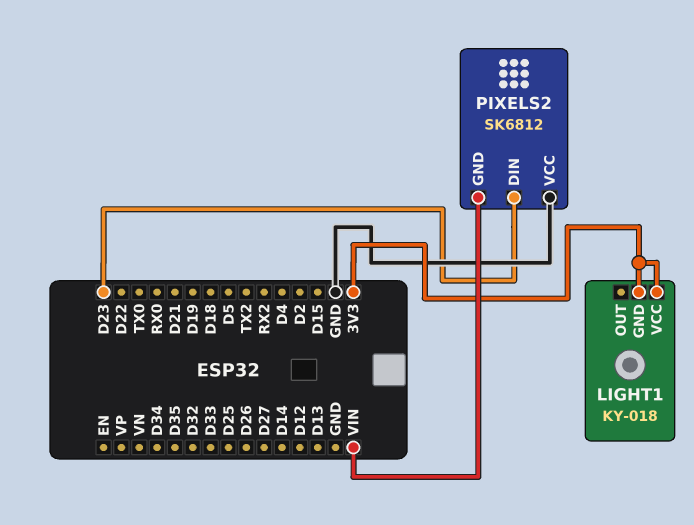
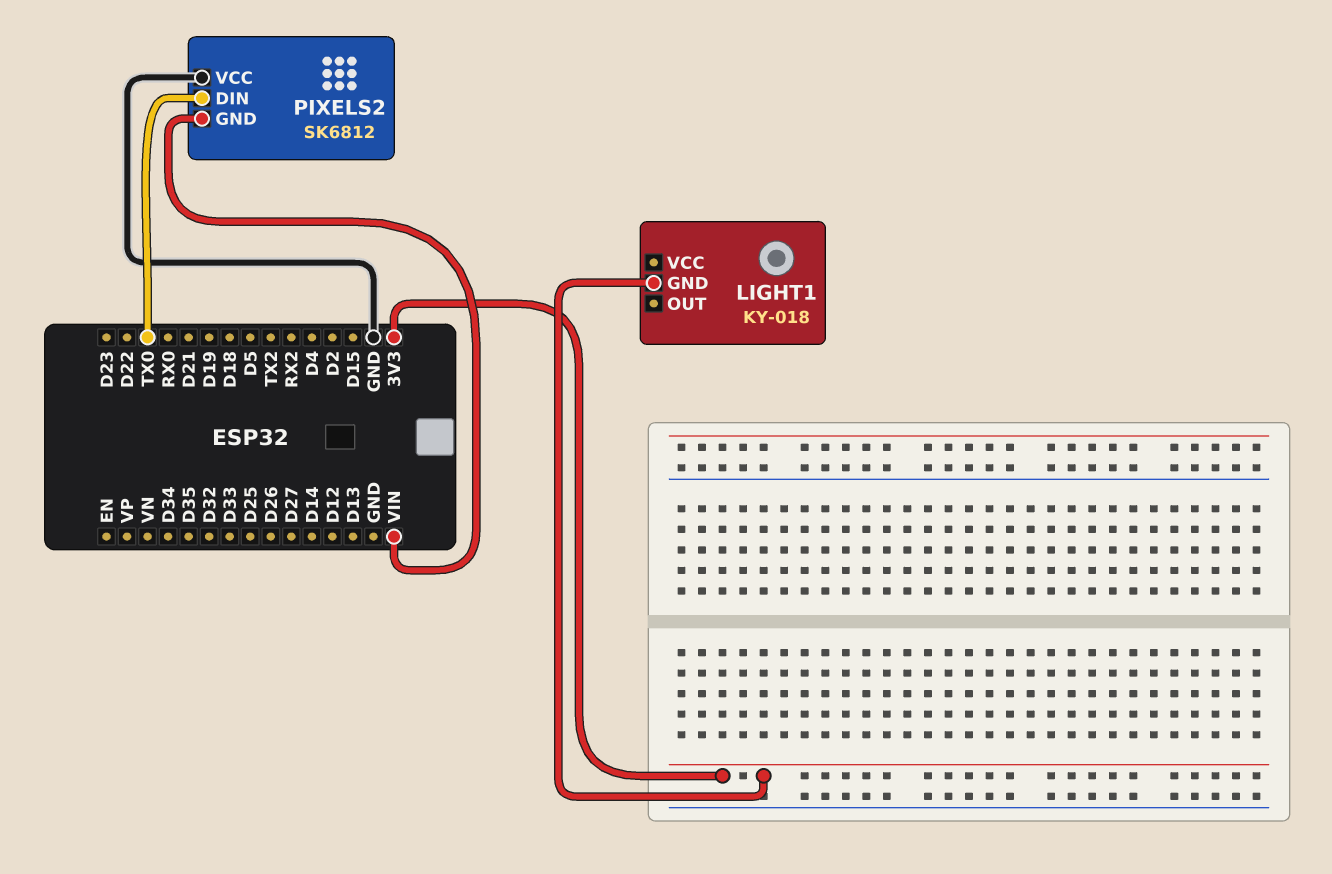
LIGHT1 pin VCC: 3V3 -> none
PIXELS2 pin DIN: D23 -> TX0

